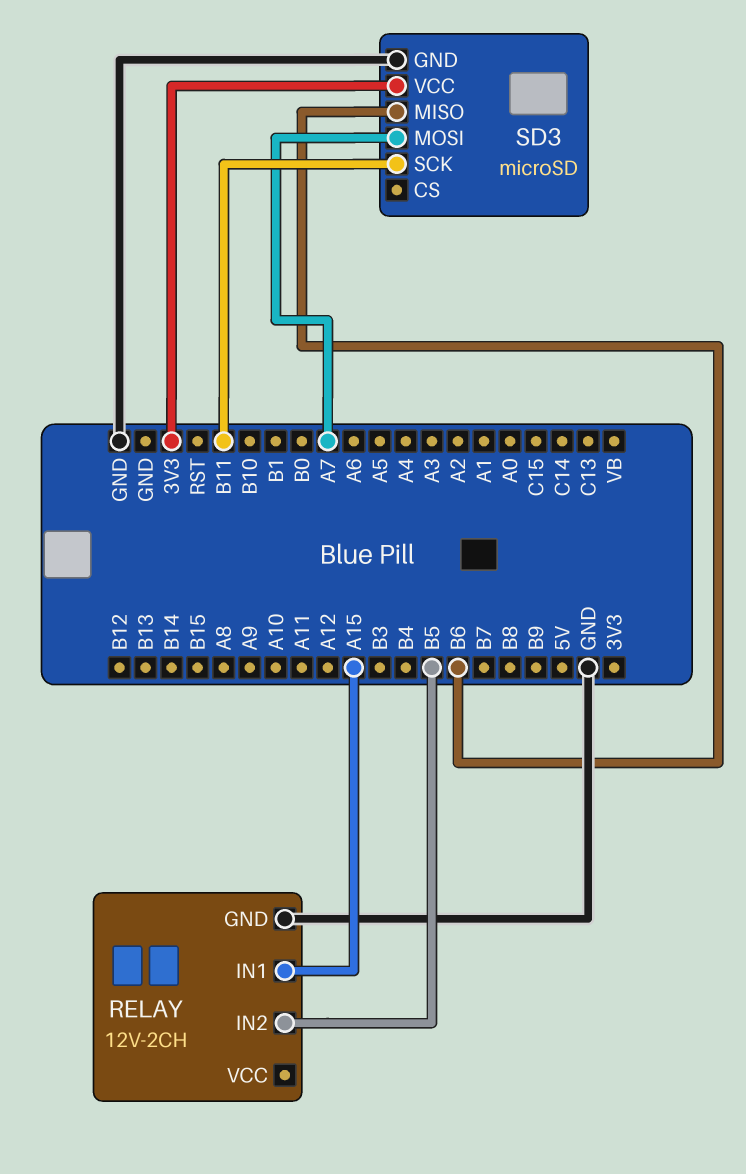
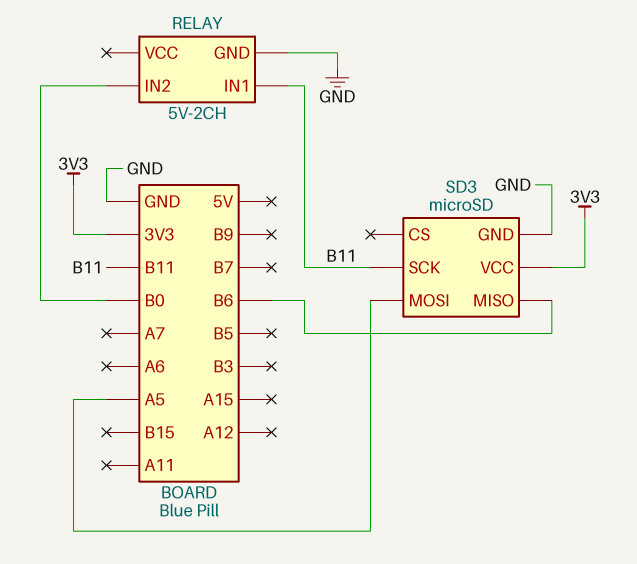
RELAY: 12V-2CH -> 5V-2CH
RELAY pin IN1: A15 -> B11
RELAY pin IN2: B5 -> B0
SD3 pin MOSI: A7 -> A5

